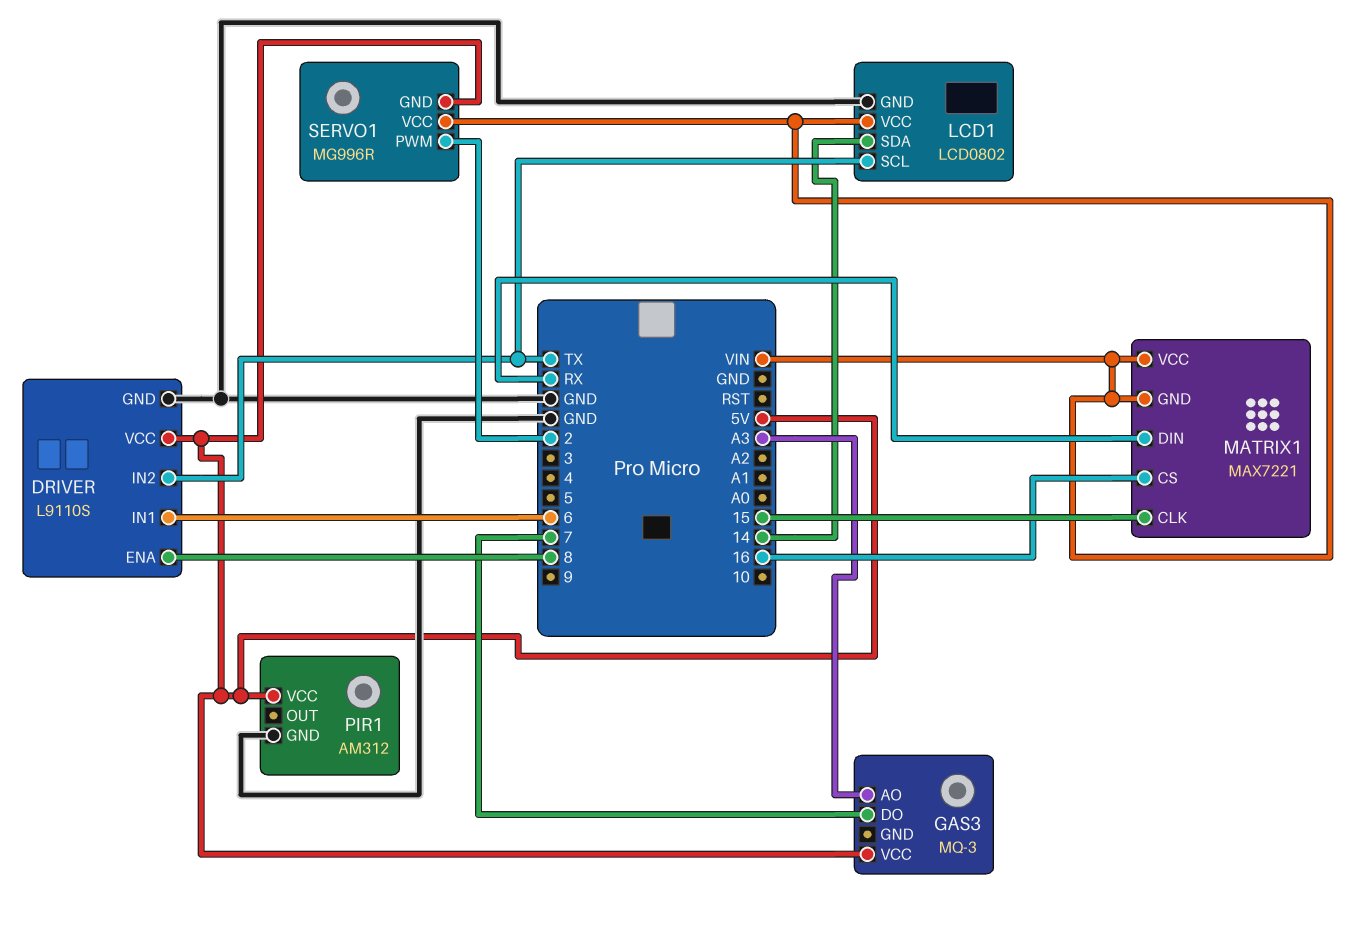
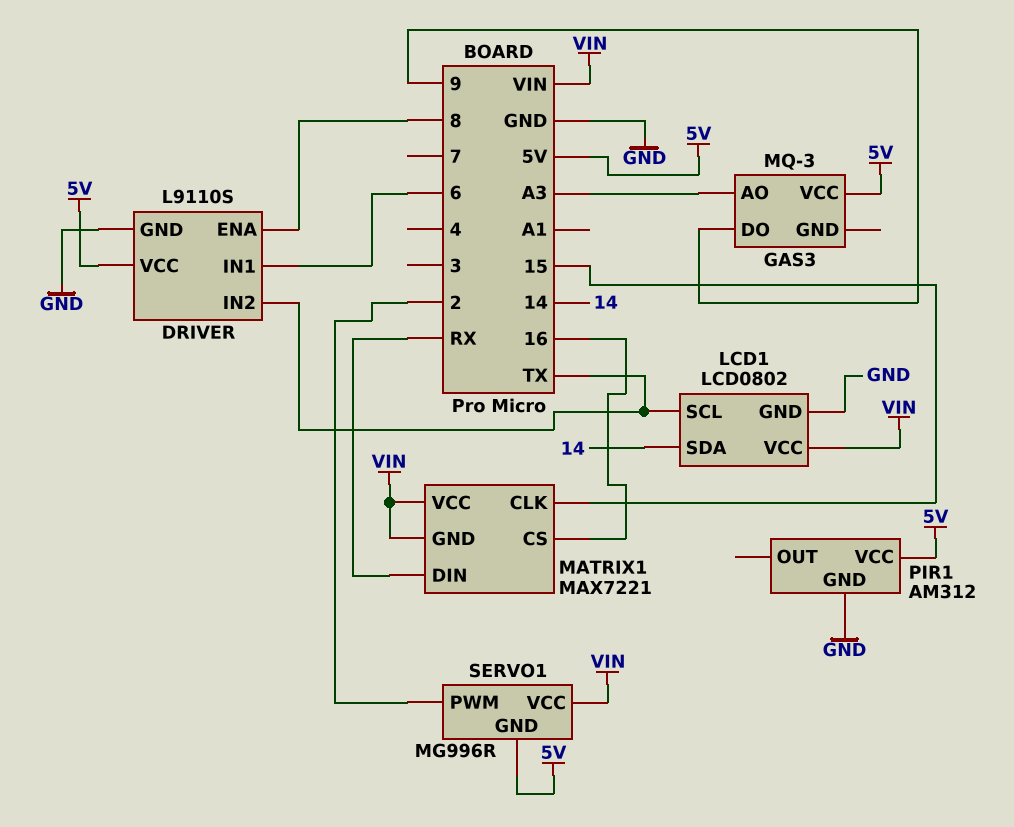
GAS3 pin DO: 7 -> 9

